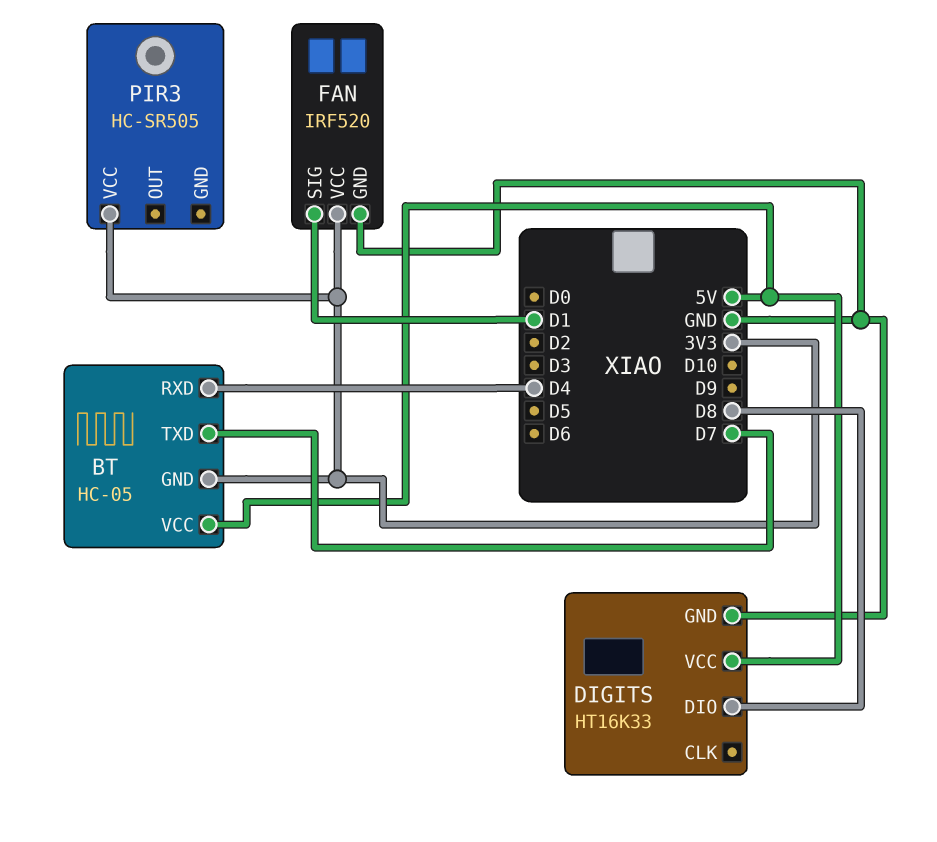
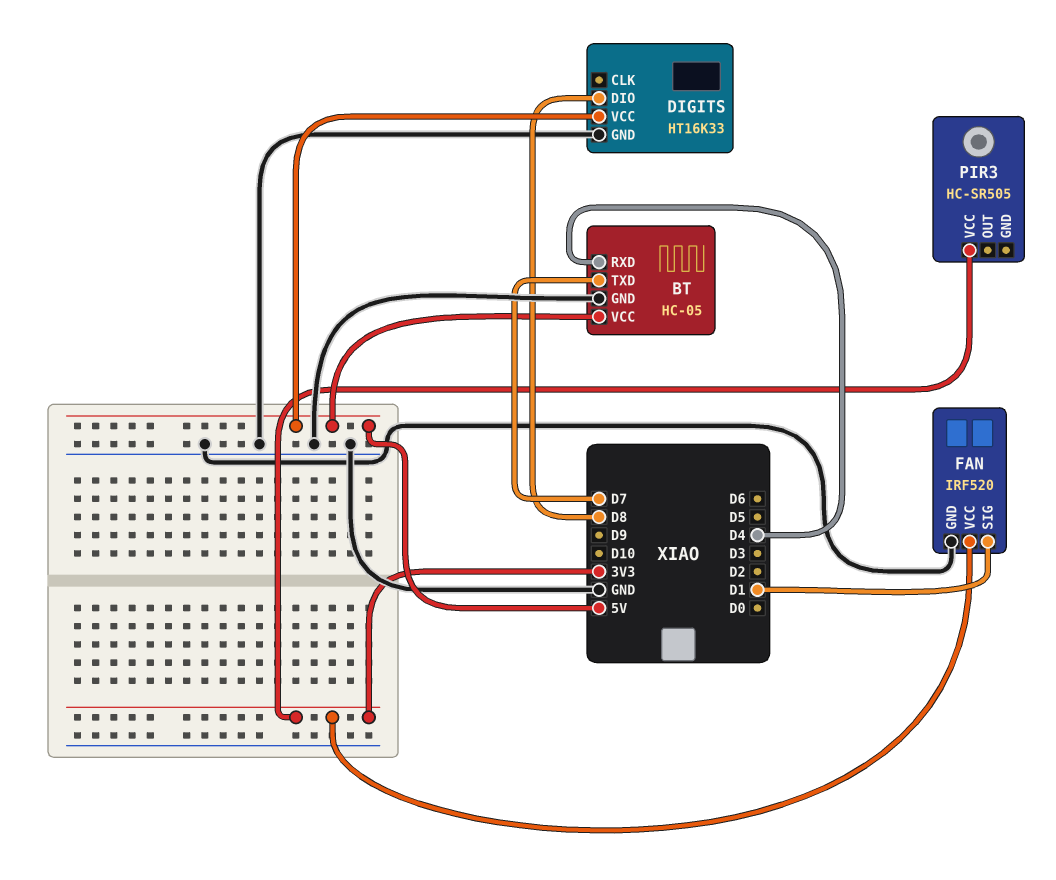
BT pin GND: 3V3 -> GND

